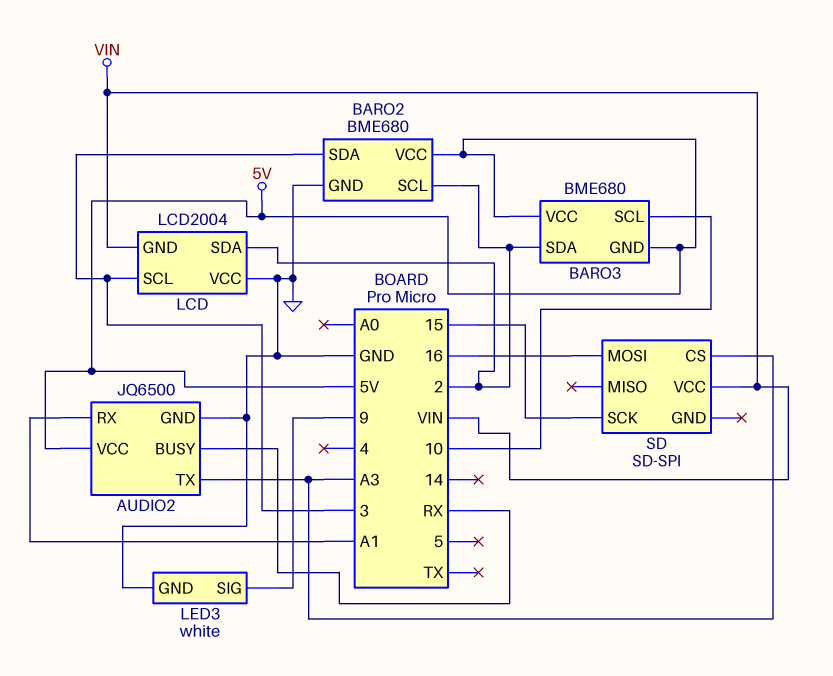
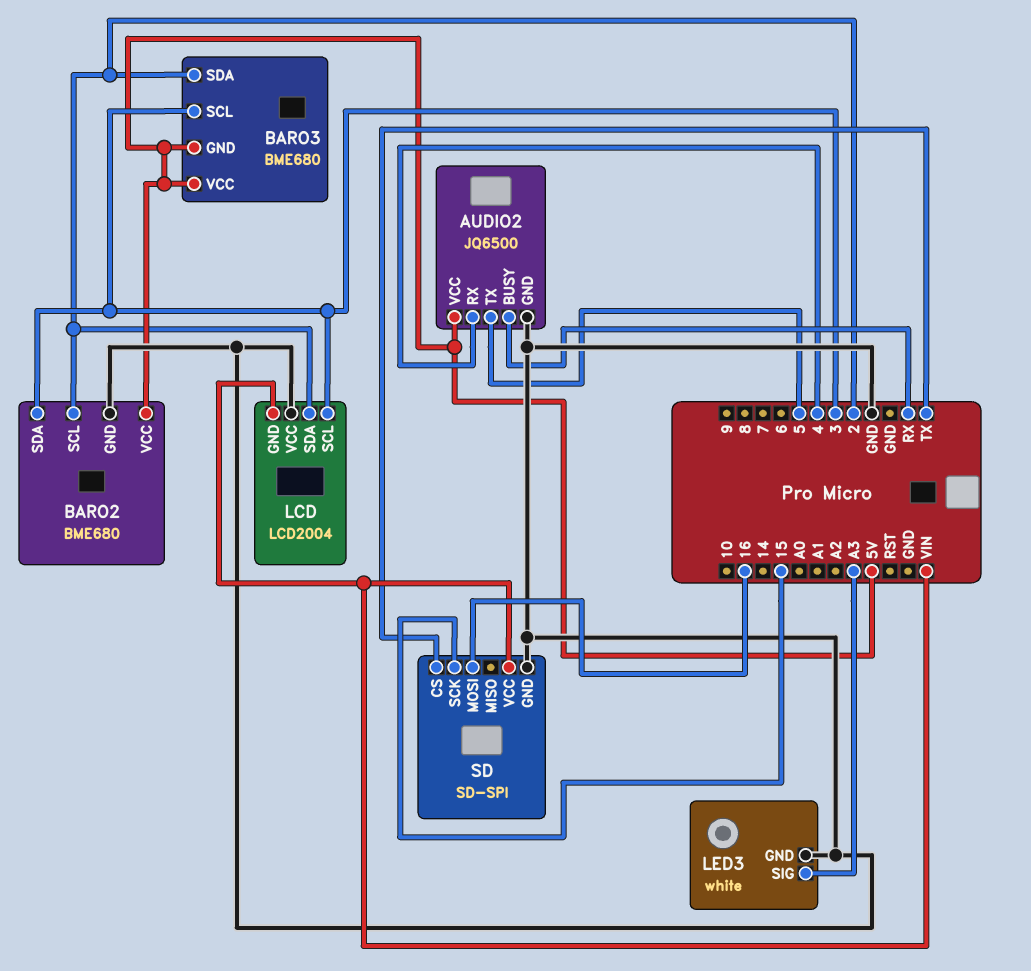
AUDIO2 pin RX: A1 -> 4
AUDIO2 pin TX: A3 -> 5
BARO3 pin SCL: 10 -> 3
LED3 pin SIG: 9 -> A3
SD pin CS: A3 -> TX
SD pin GND: none -> GND

